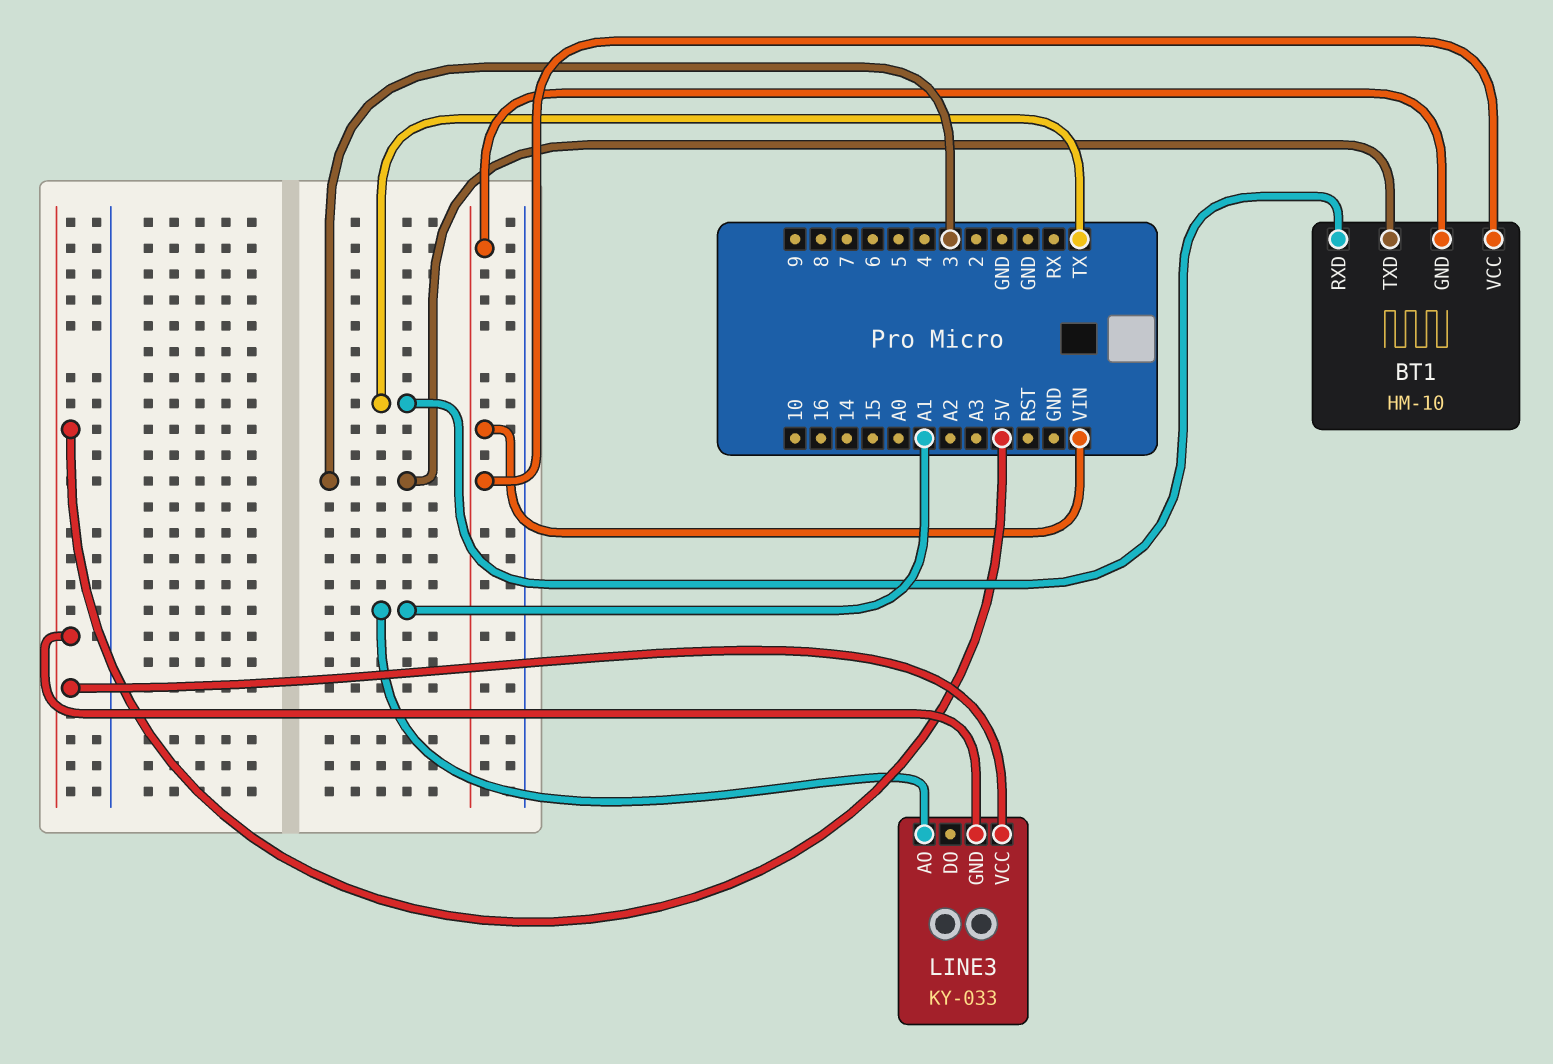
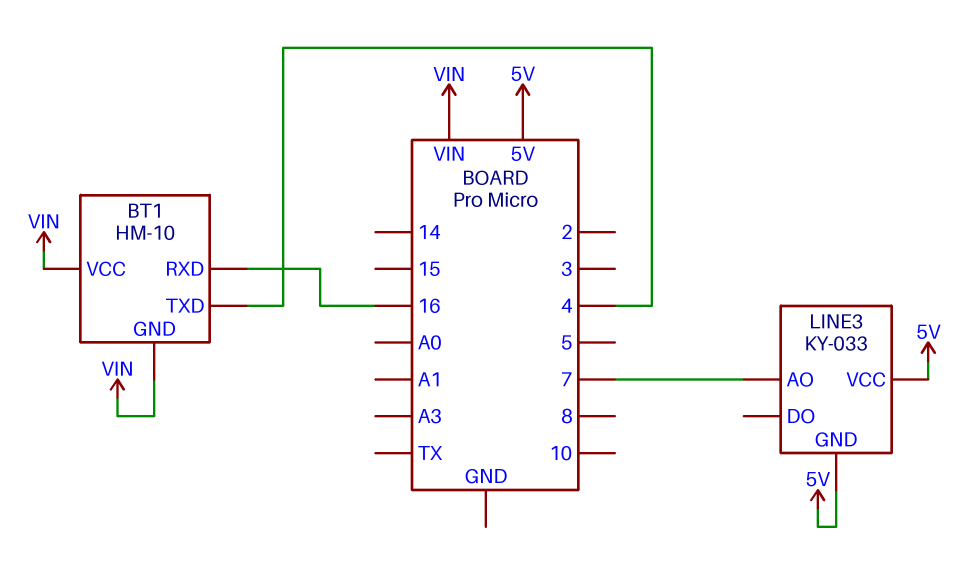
BT1 pin RXD: TX -> 16
BT1 pin TXD: 3 -> 4
LINE3 pin AO: A1 -> 7

